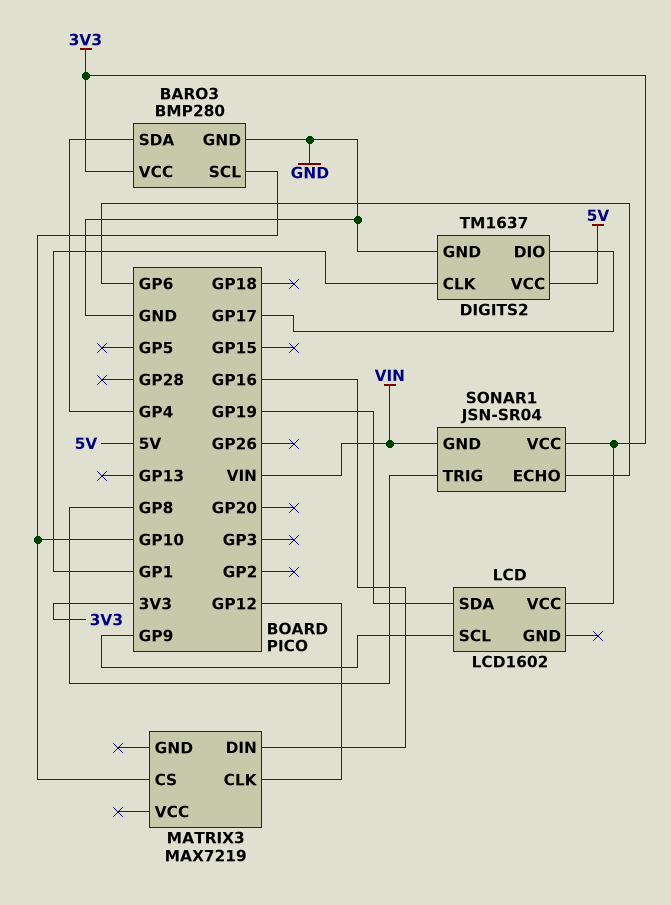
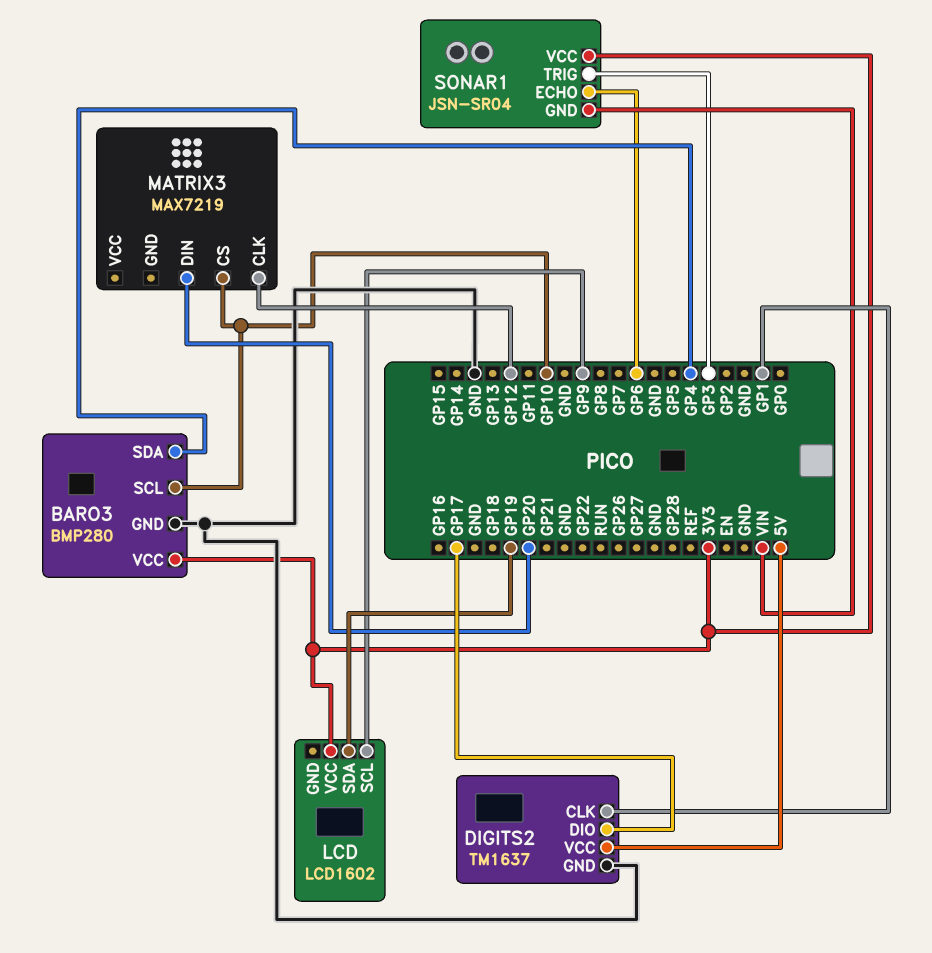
MATRIX3 pin DIN: GP16 -> GP20
SONAR1 pin TRIG: GP8 -> GP3

